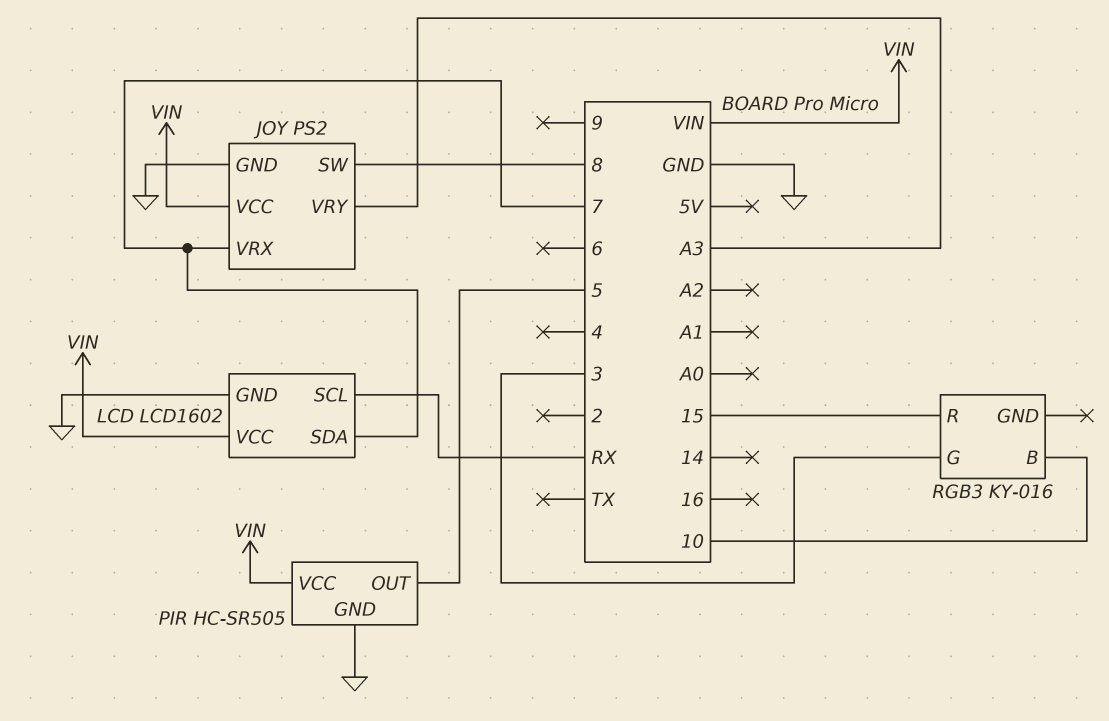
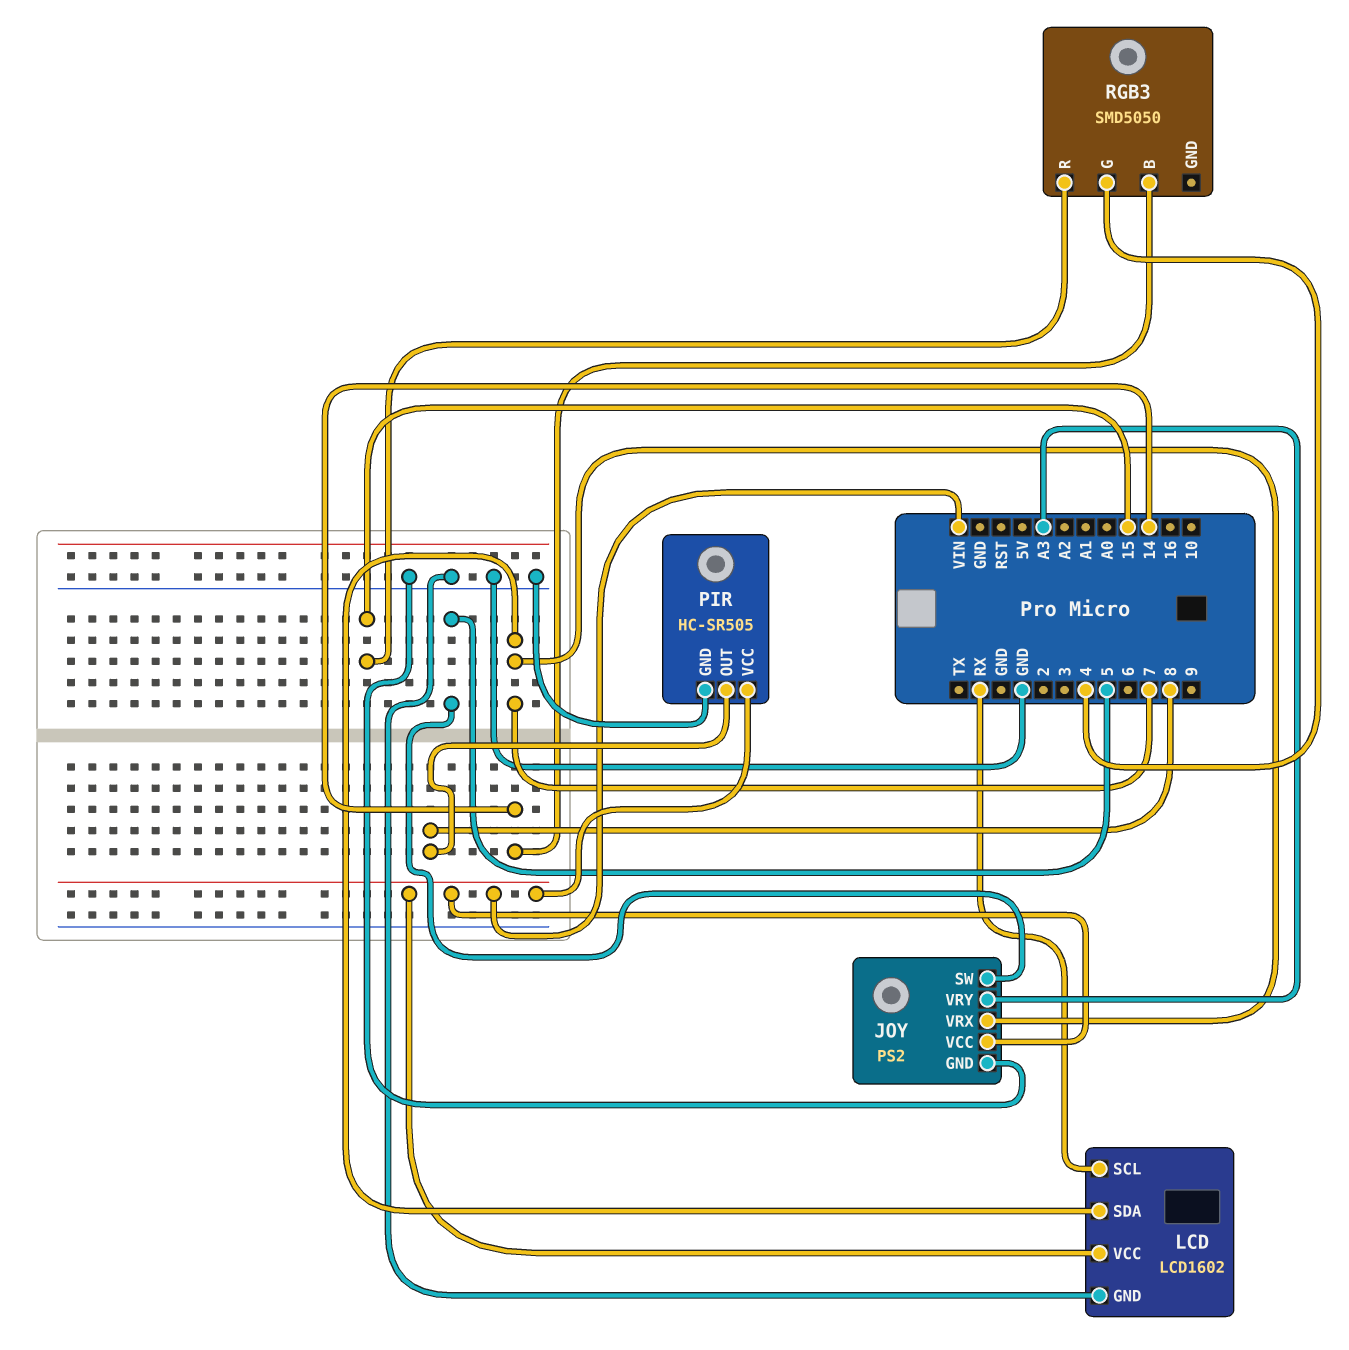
JOY pin SW: 8 -> 5
PIR pin OUT: 5 -> 8
RGB3: KY-016 -> SMD5050
RGB3 pin B: 10 -> 14
RGB3 pin G: 3 -> 4

